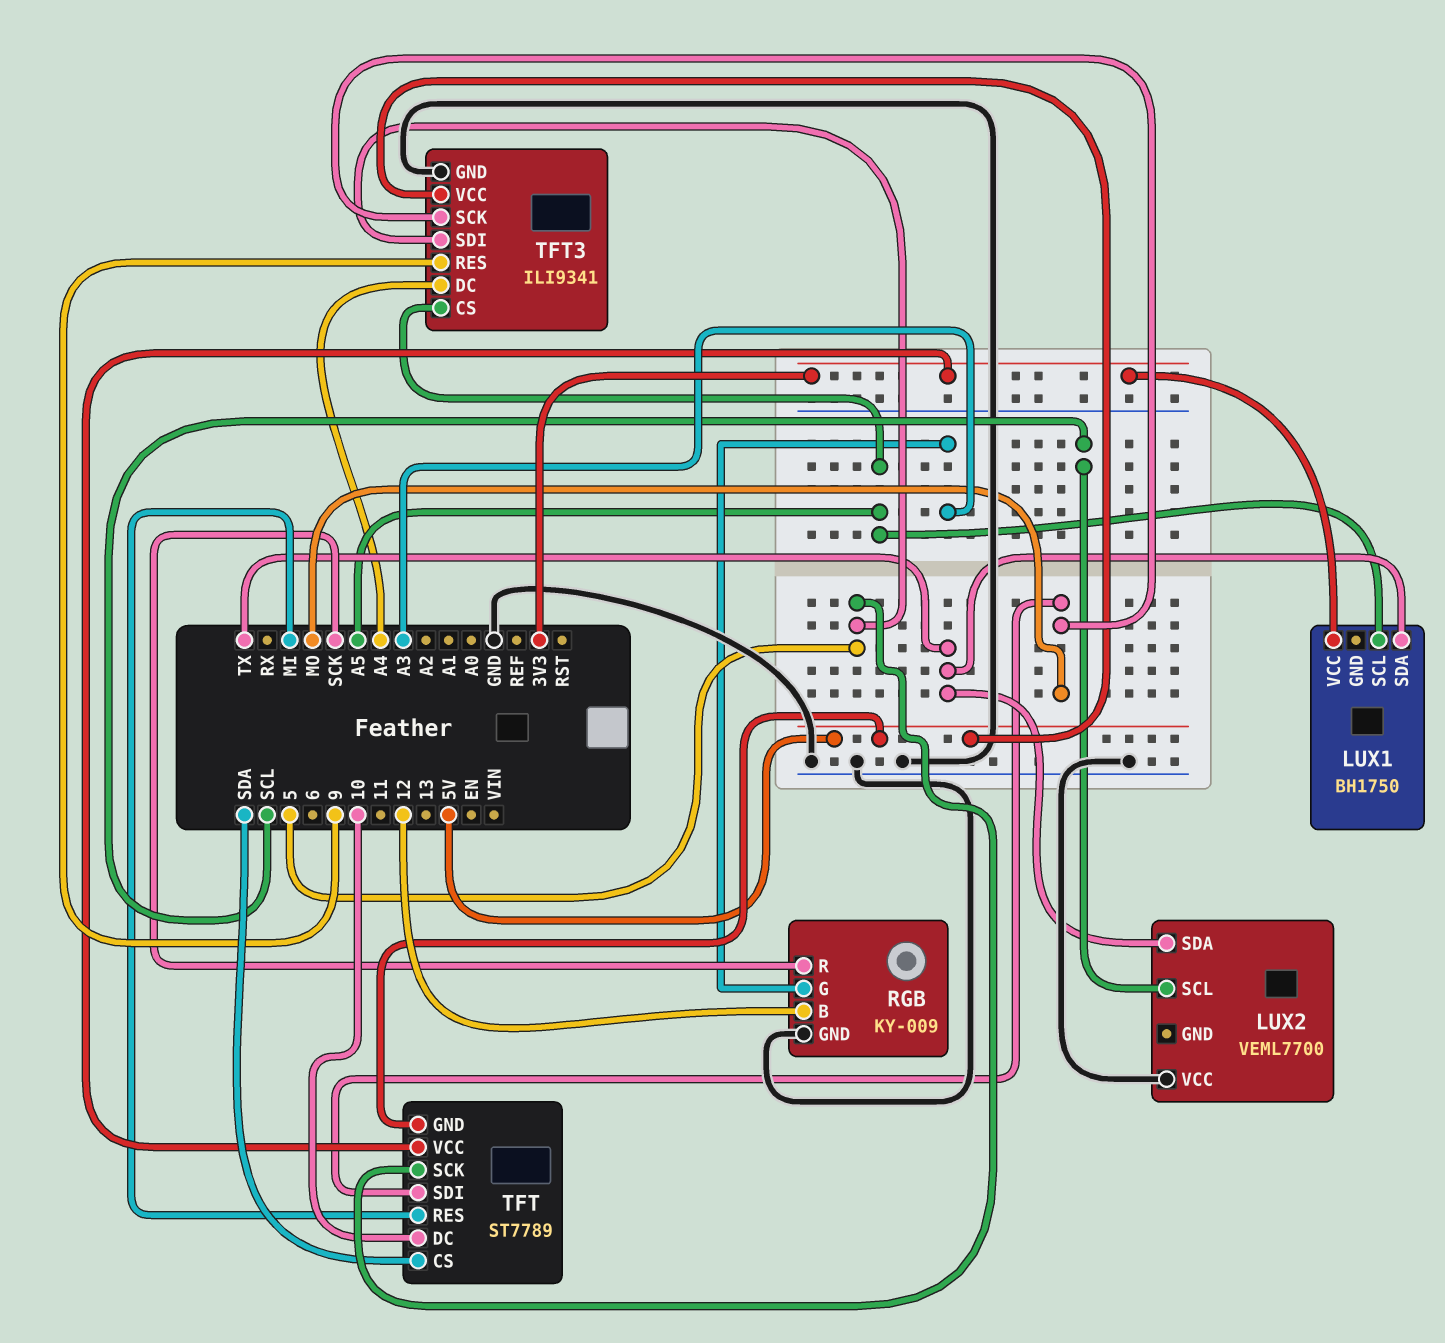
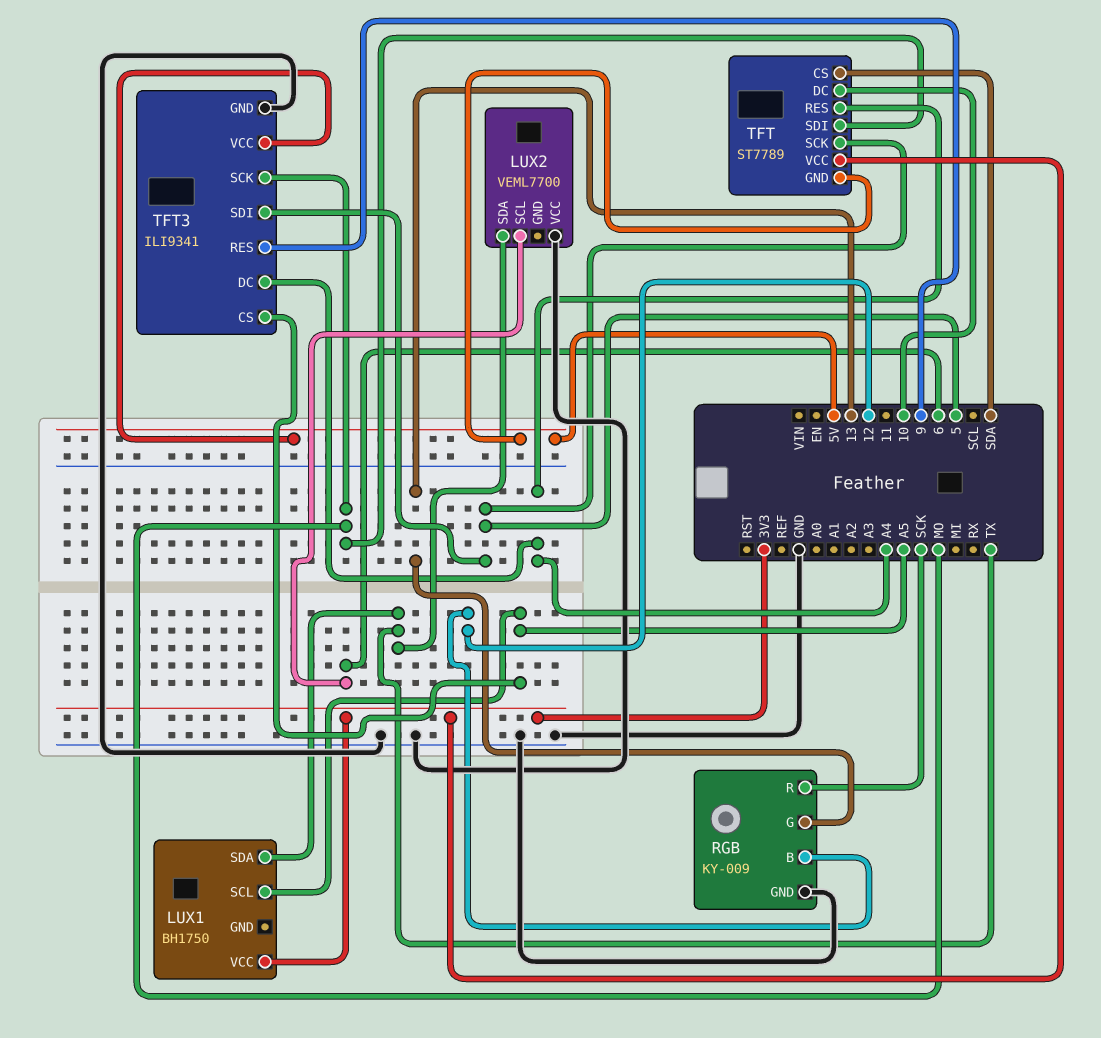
LUX2 pin SCL: SCL -> 6
RGB pin G: A3 -> 13
TFT pin RES: MI -> A4

